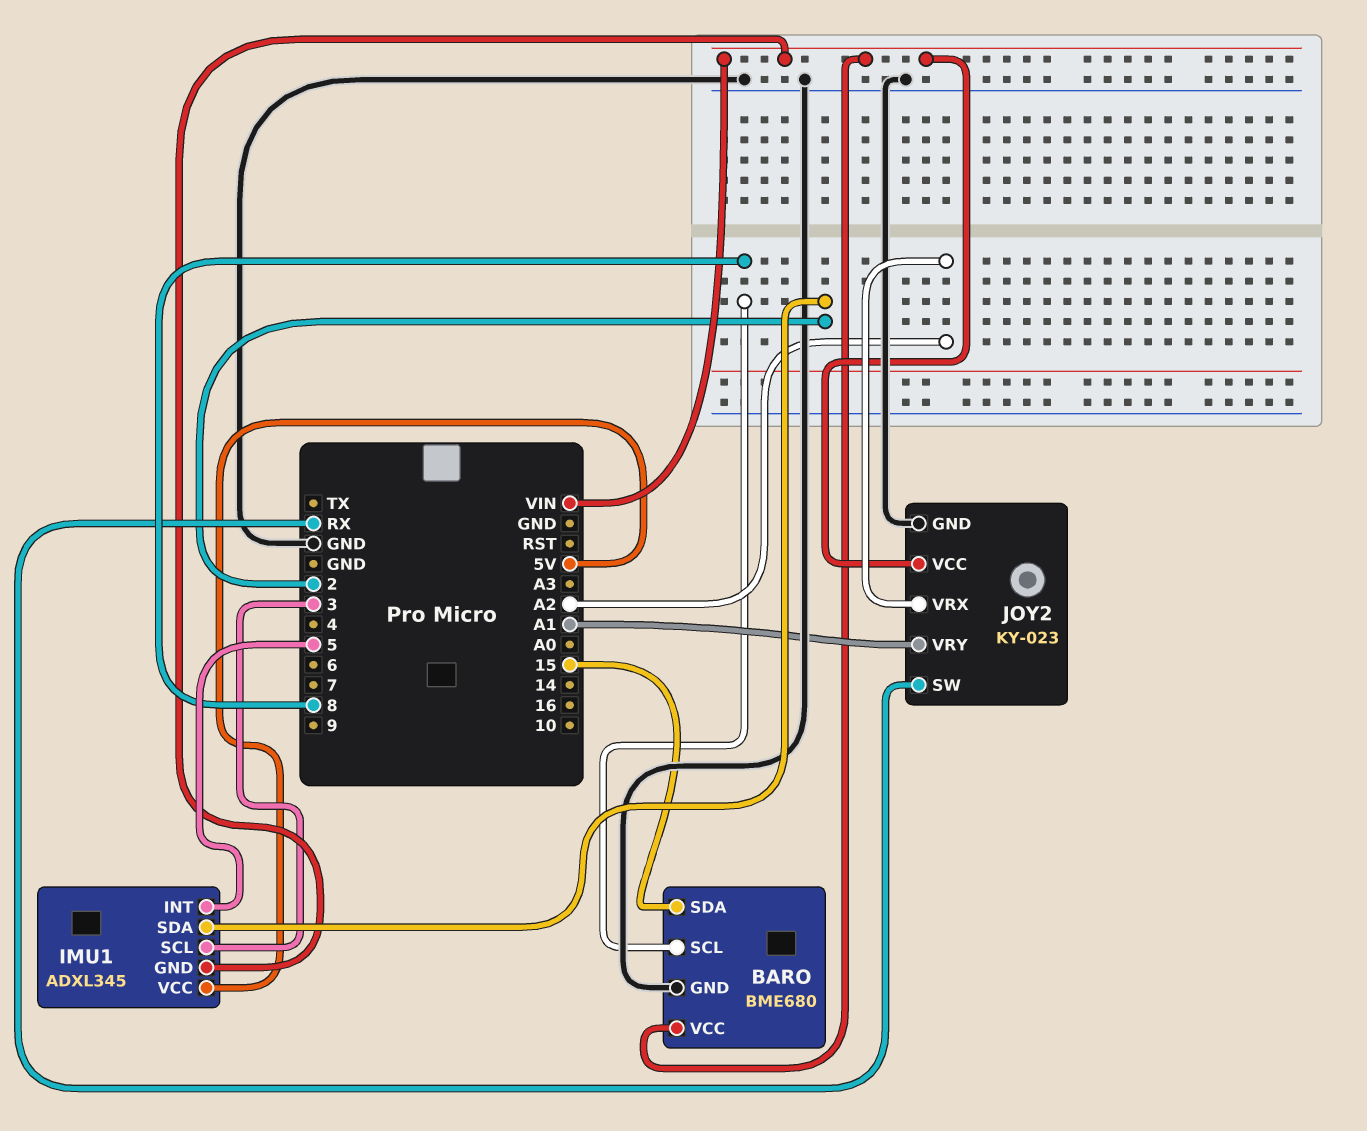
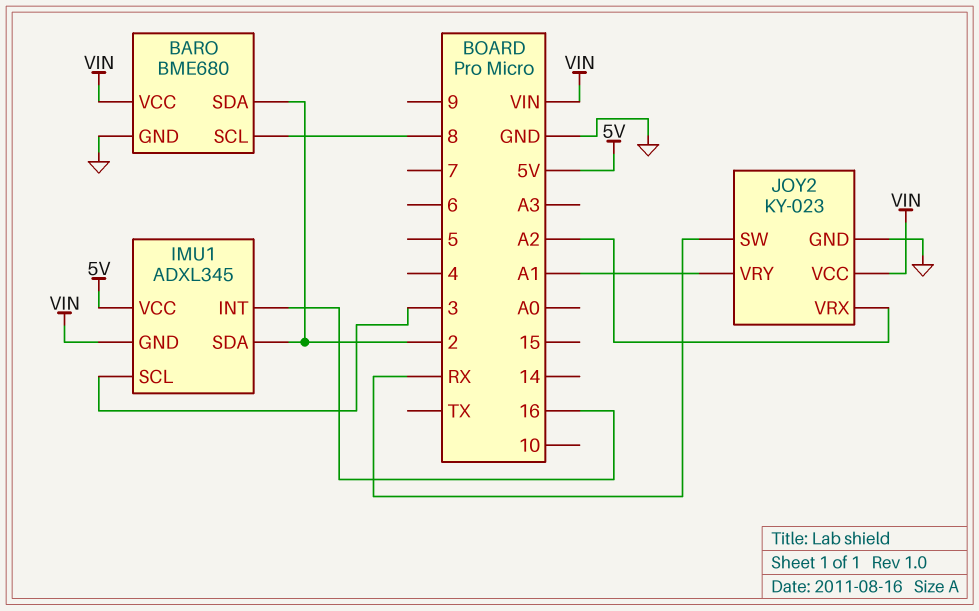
BARO pin SDA: 15 -> 2
IMU1 pin INT: 5 -> 16

